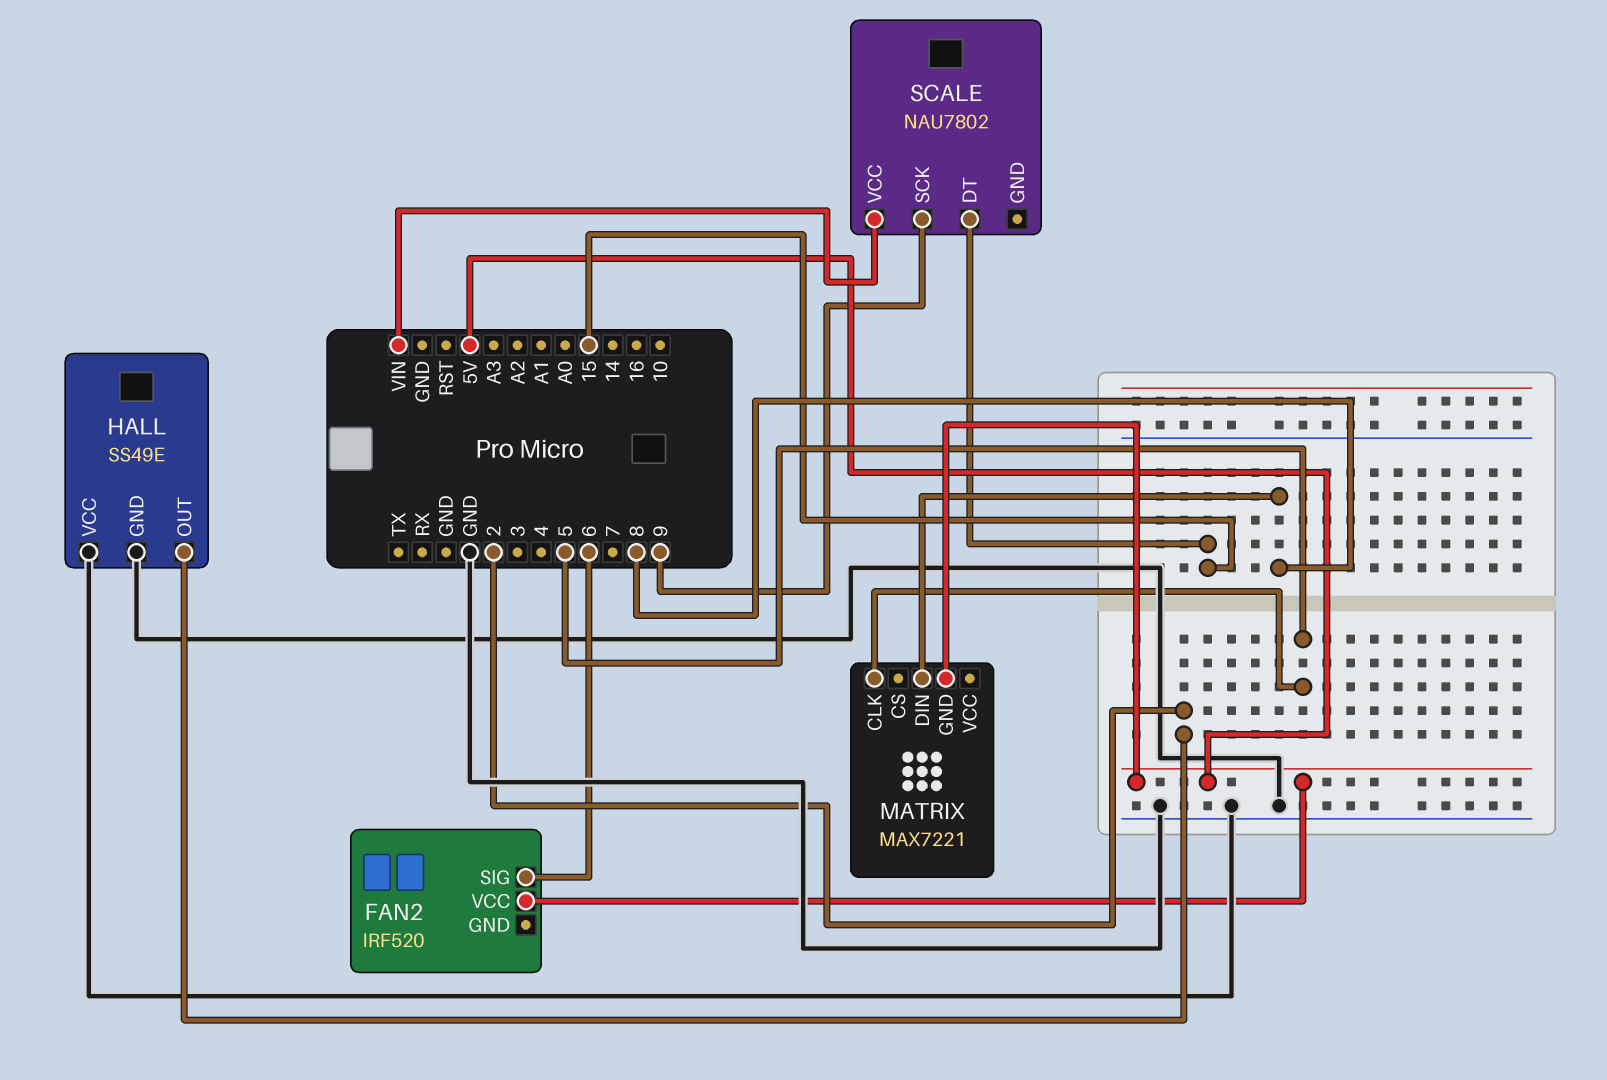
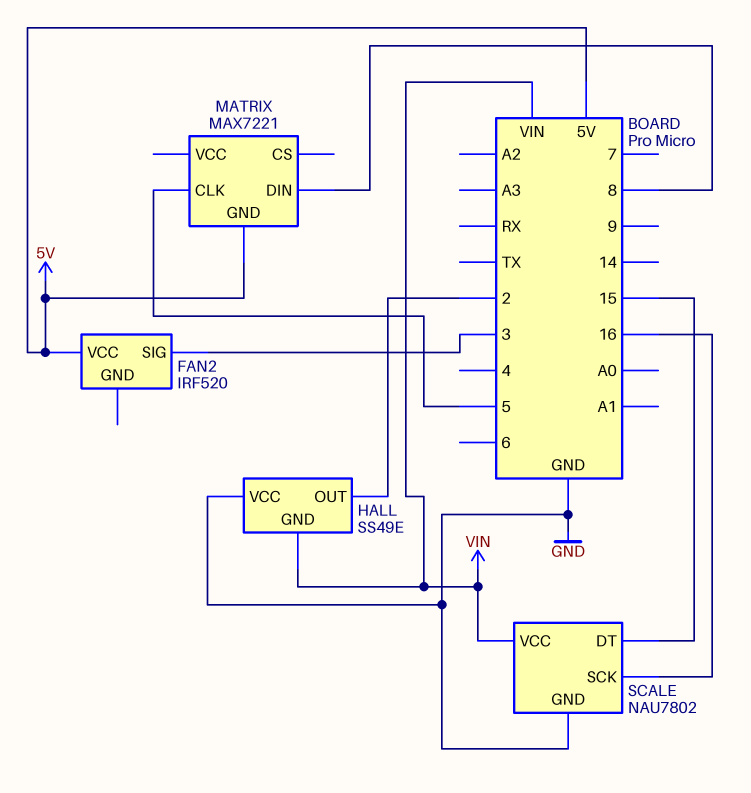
FAN2 pin SIG: 6 -> 3
HALL pin GND: GND -> VIN
SCALE pin GND: none -> GND
SCALE pin SCK: 9 -> 16

